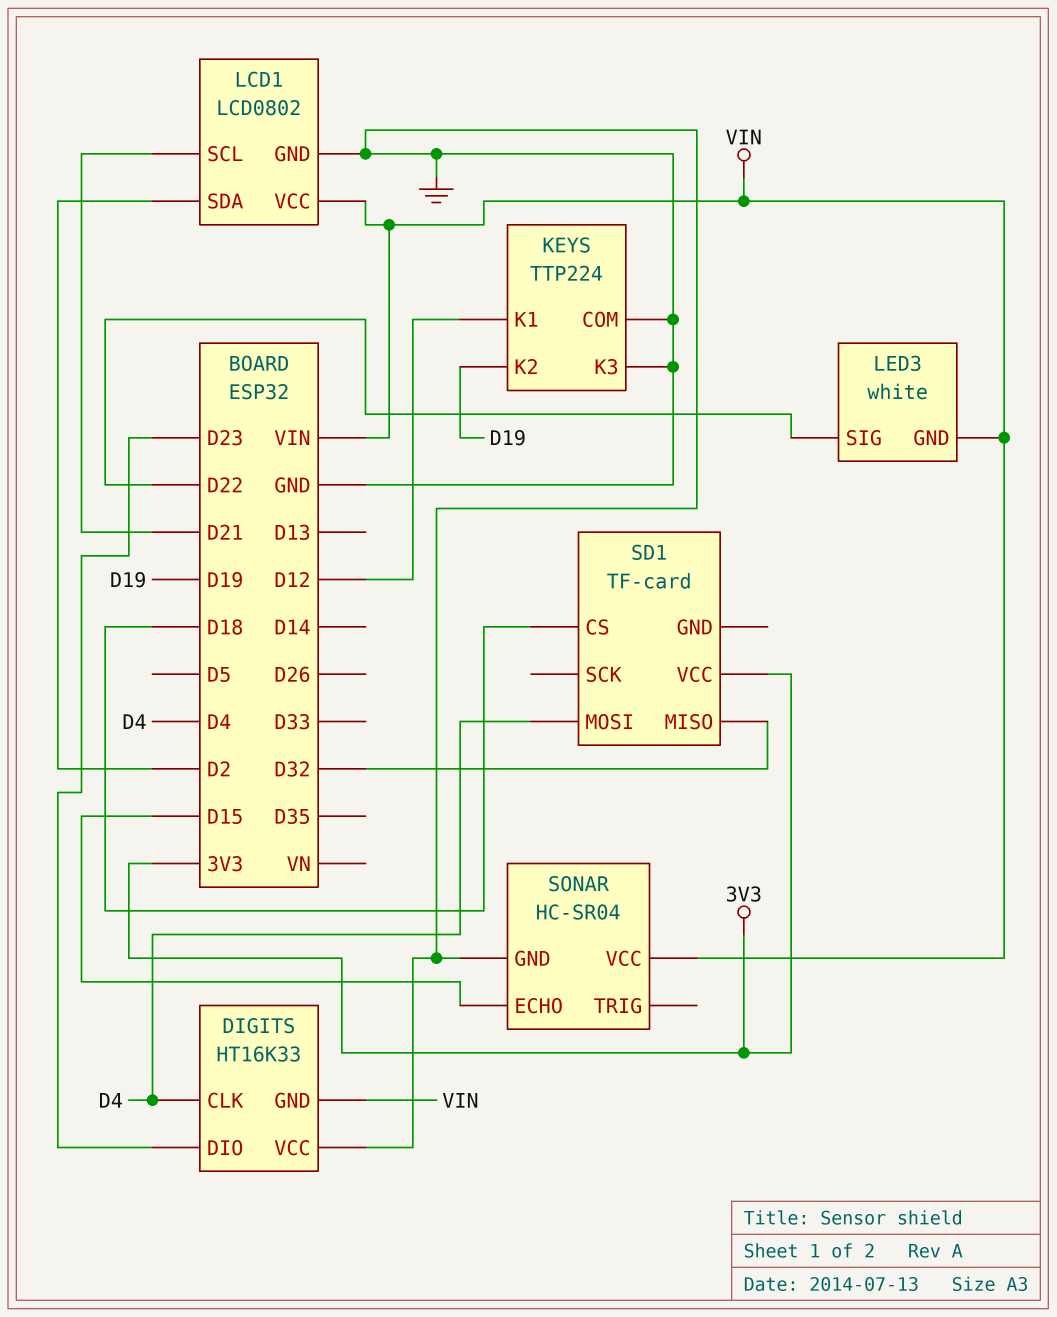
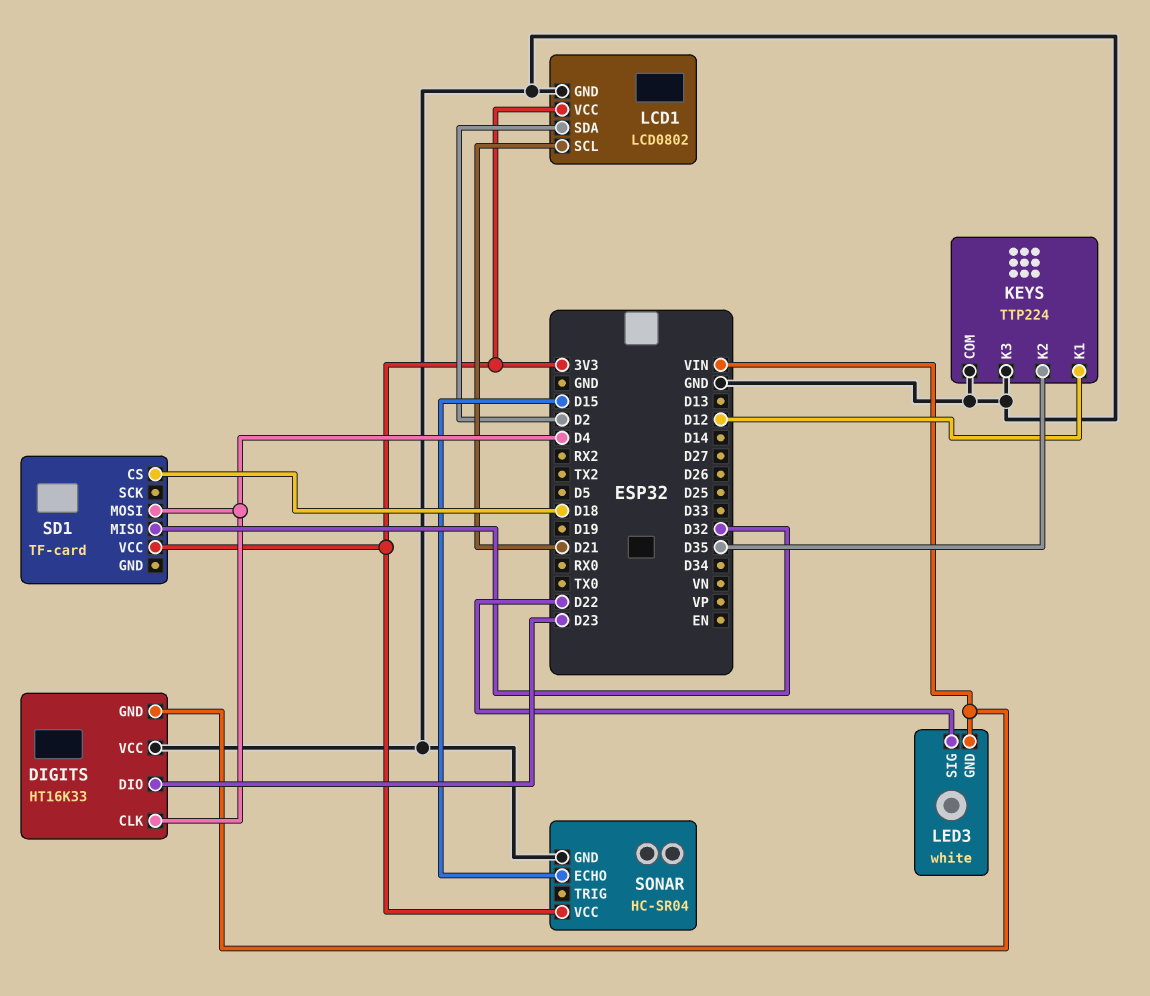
KEYS pin K2: D19 -> D35
LCD1 pin VCC: VIN -> 3V3
SONAR pin VCC: VIN -> 3V3

